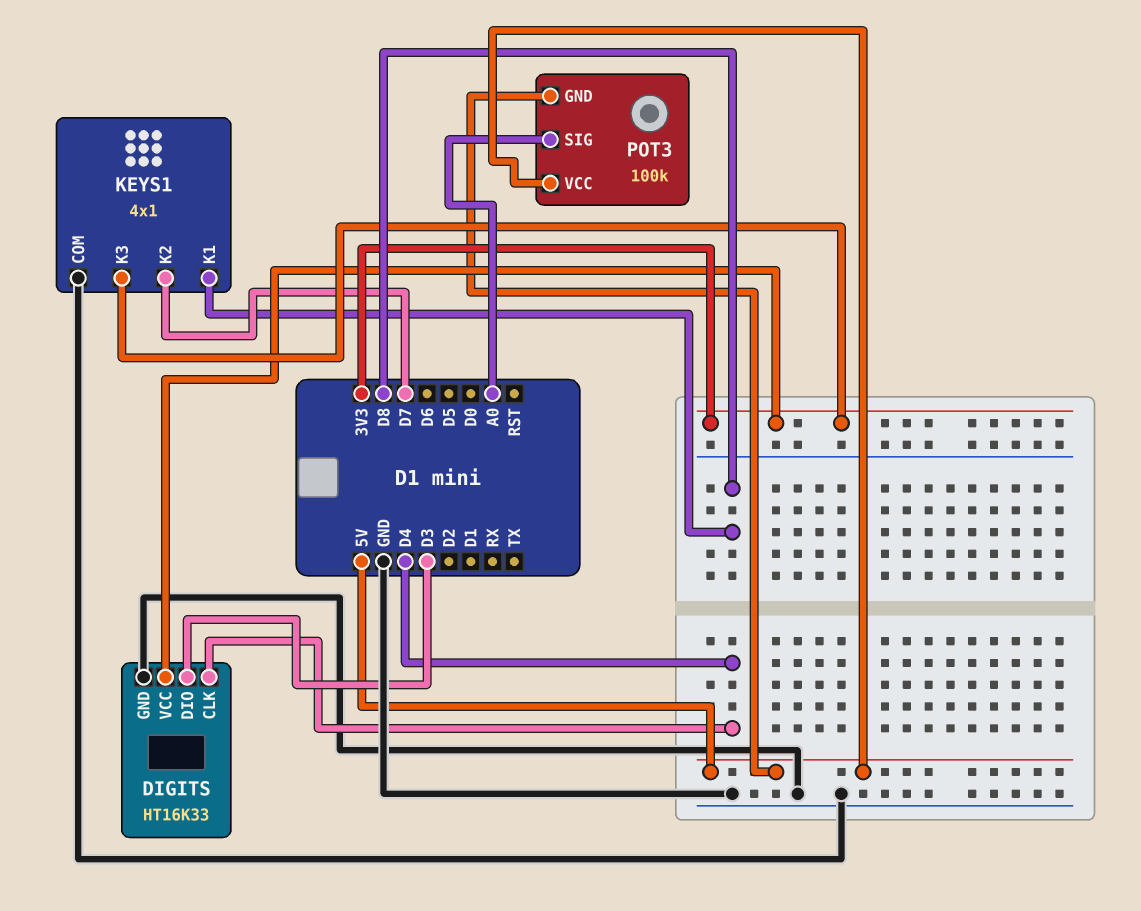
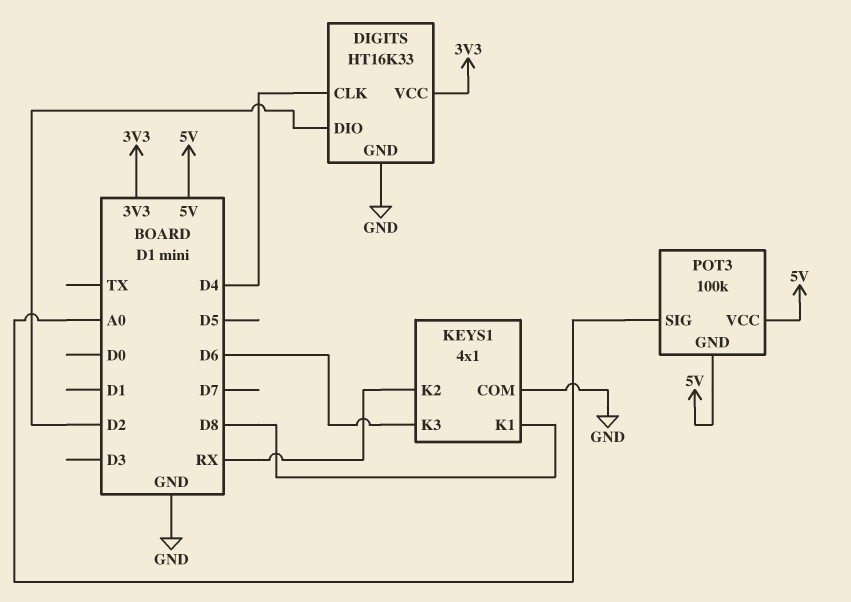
DIGITS pin DIO: D3 -> D2
KEYS1 pin K2: D7 -> RX
KEYS1 pin K3: 3V3 -> D6

